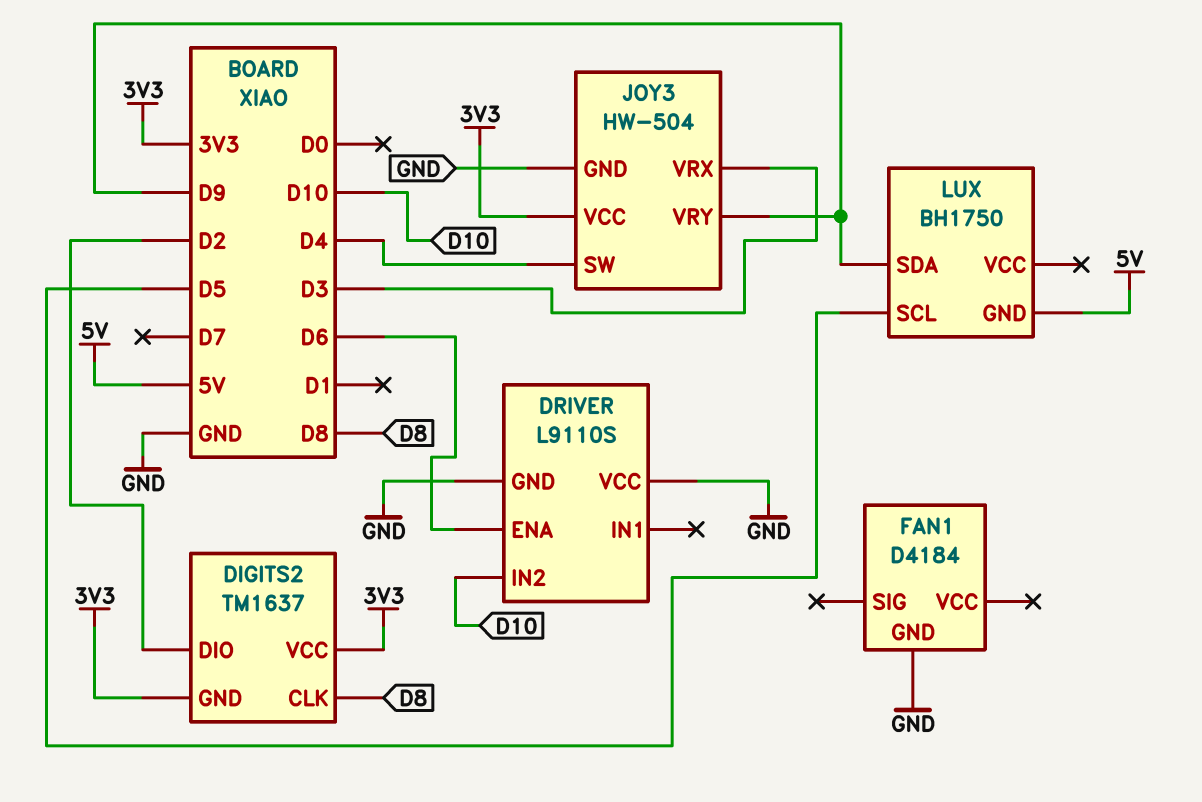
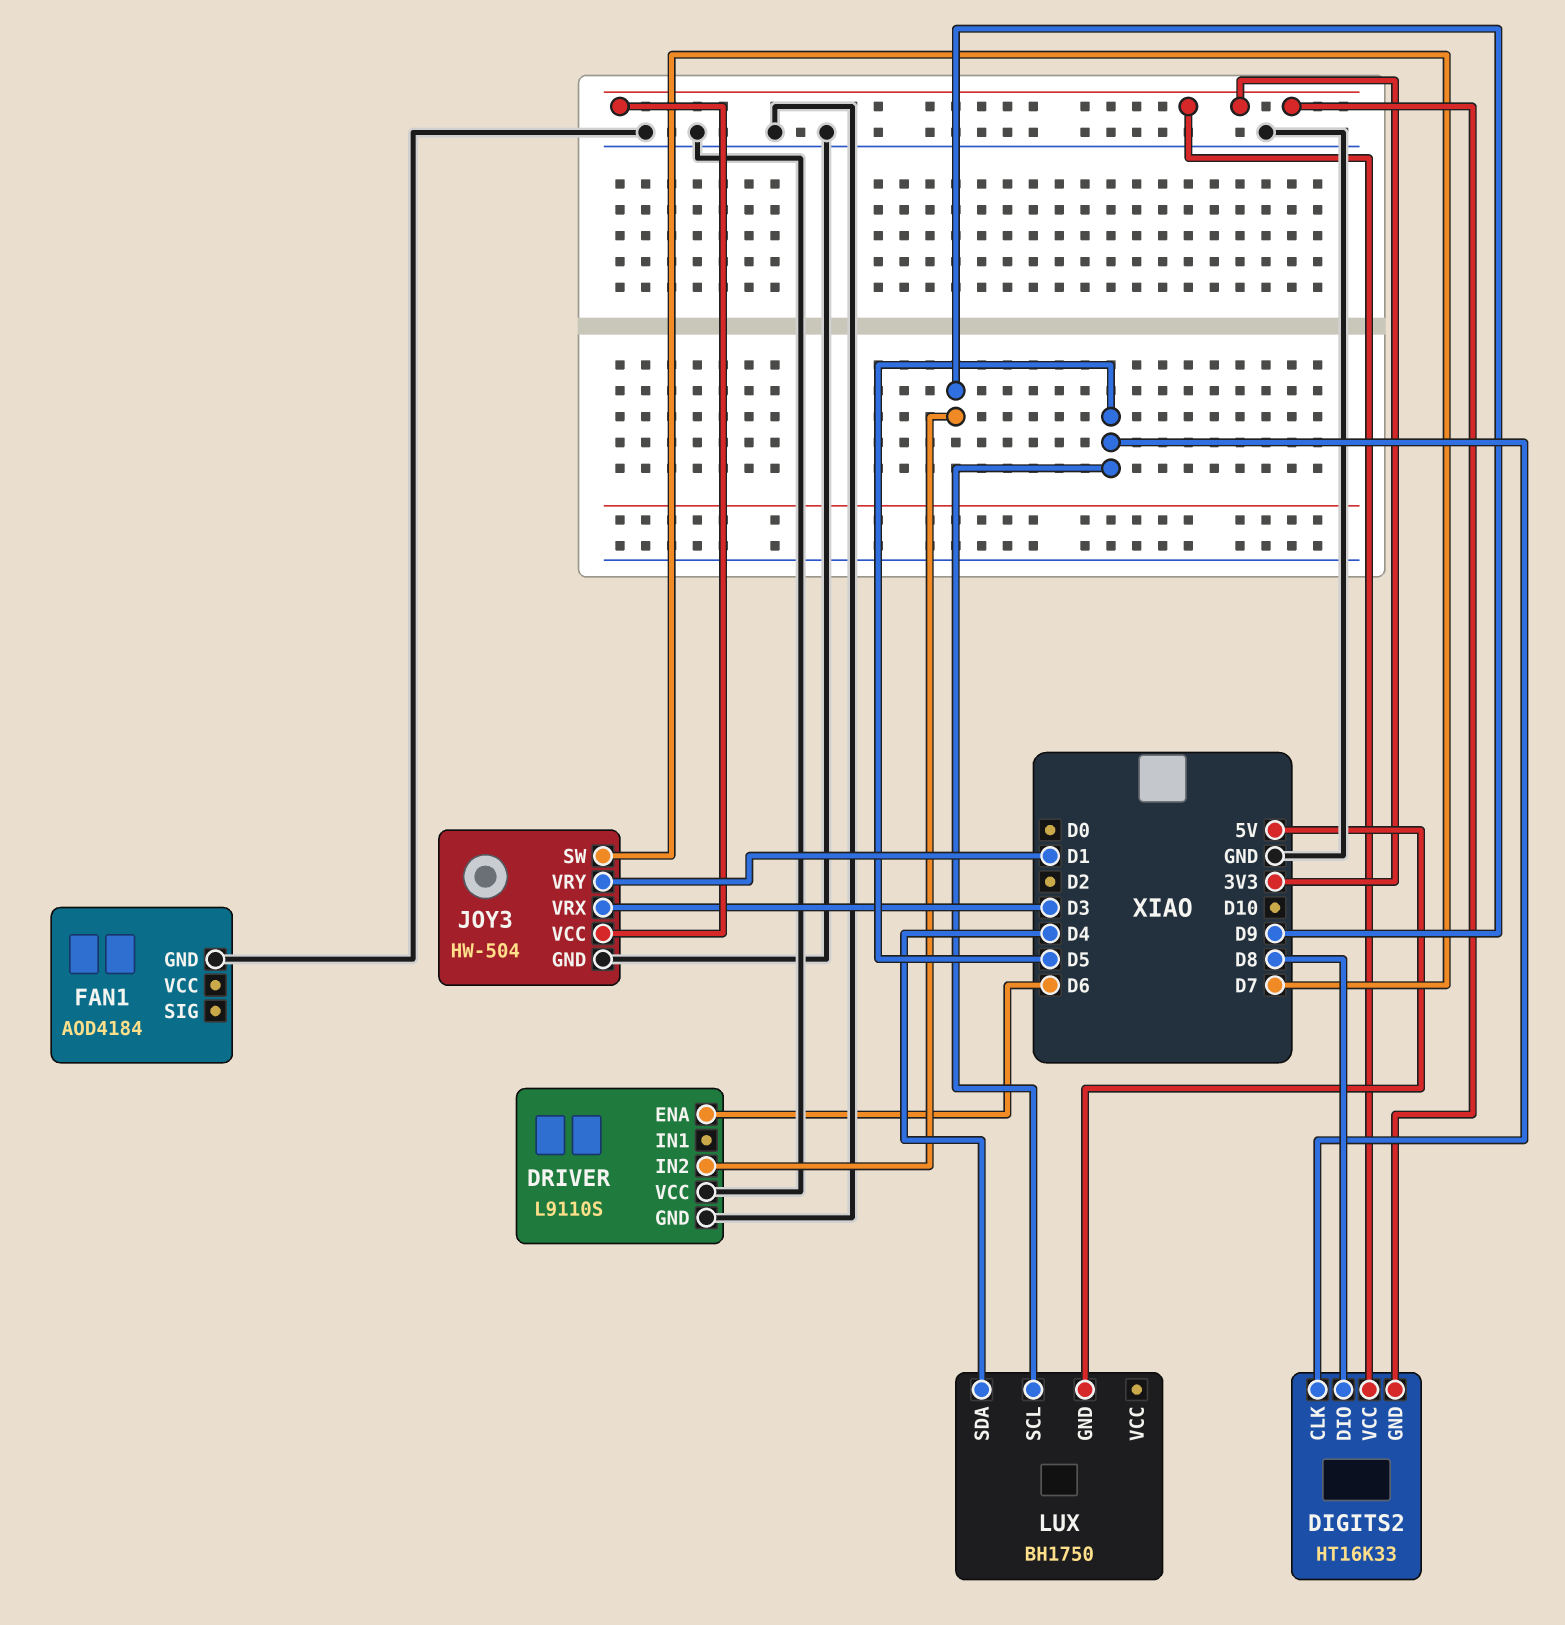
DIGITS2: TM1637 -> HT16K33
DIGITS2 pin CLK: D8 -> D5
DIGITS2 pin DIO: D2 -> D8
DRIVER pin IN2: D10 -> D9
FAN1: D4184 -> AOD4184
JOY3 pin SW: D4 -> D7
JOY3 pin VRY: D9 -> D1
LUX pin SDA: D9 -> D4

